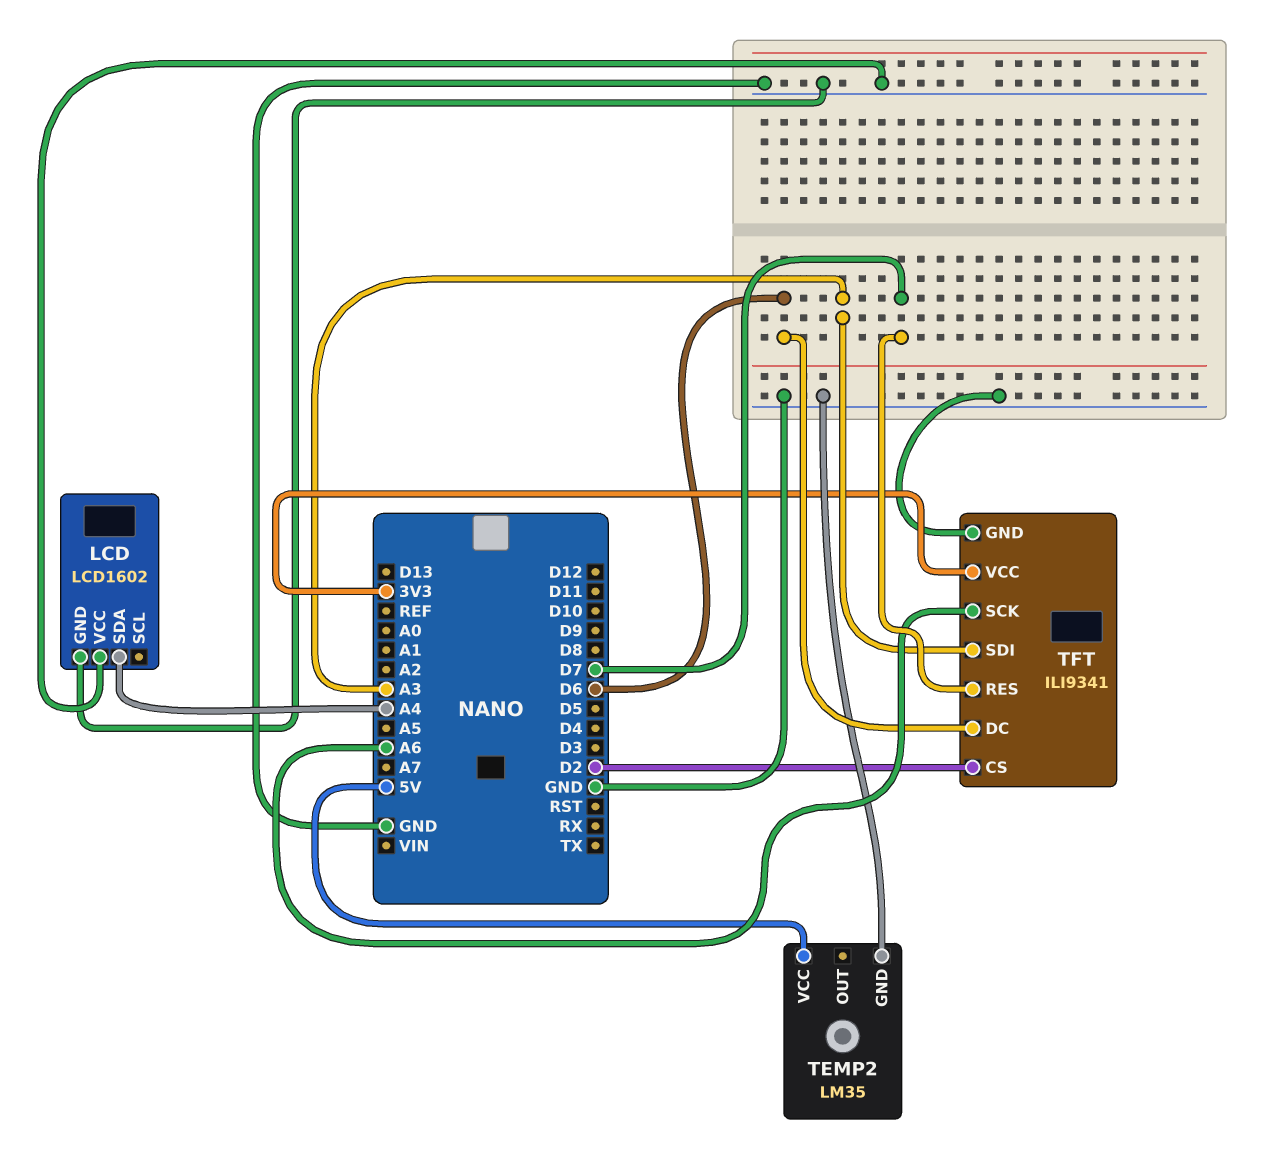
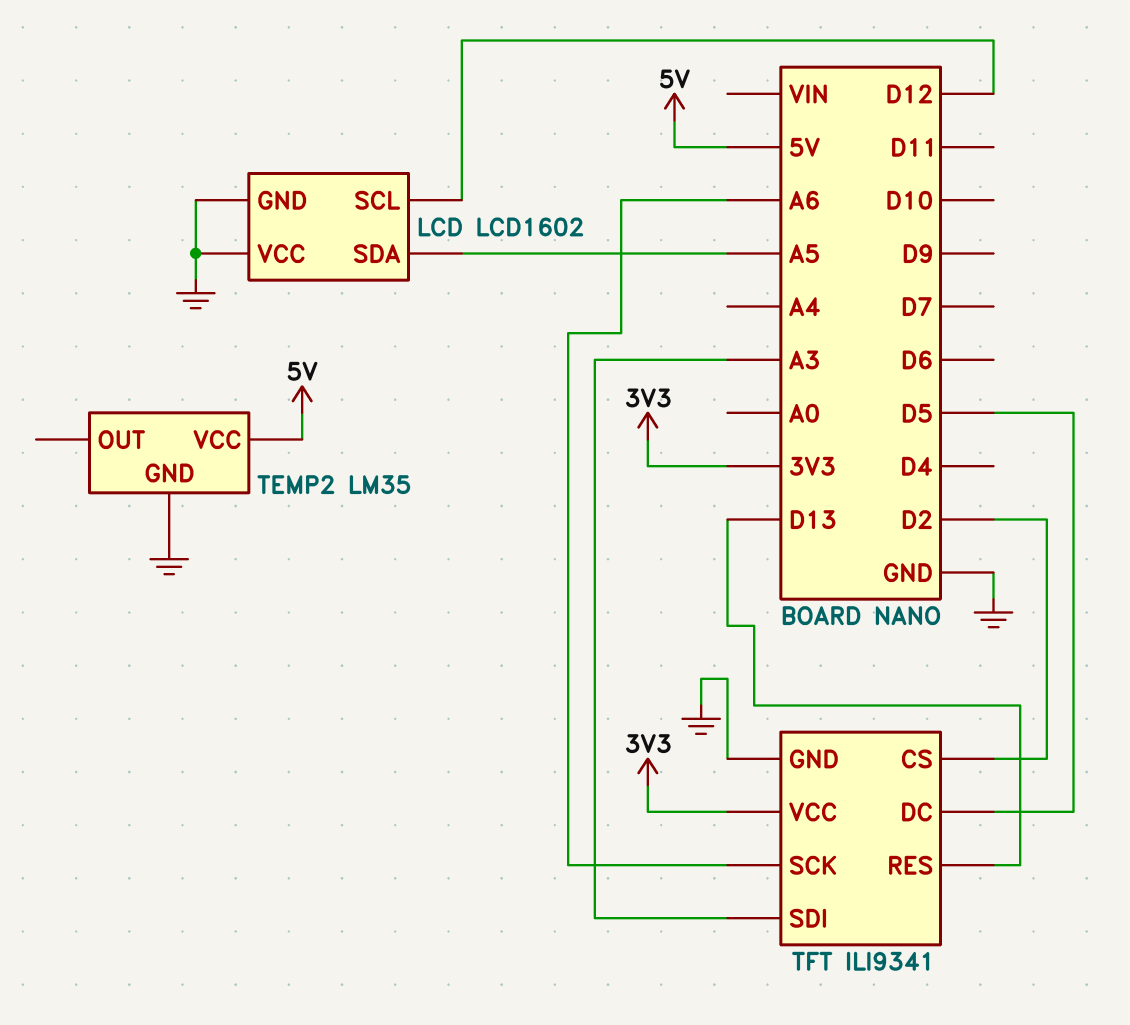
LCD pin SCL: none -> D12
LCD pin SDA: A4 -> A5
TFT pin DC: D6 -> D5
TFT pin RES: D7 -> D13

